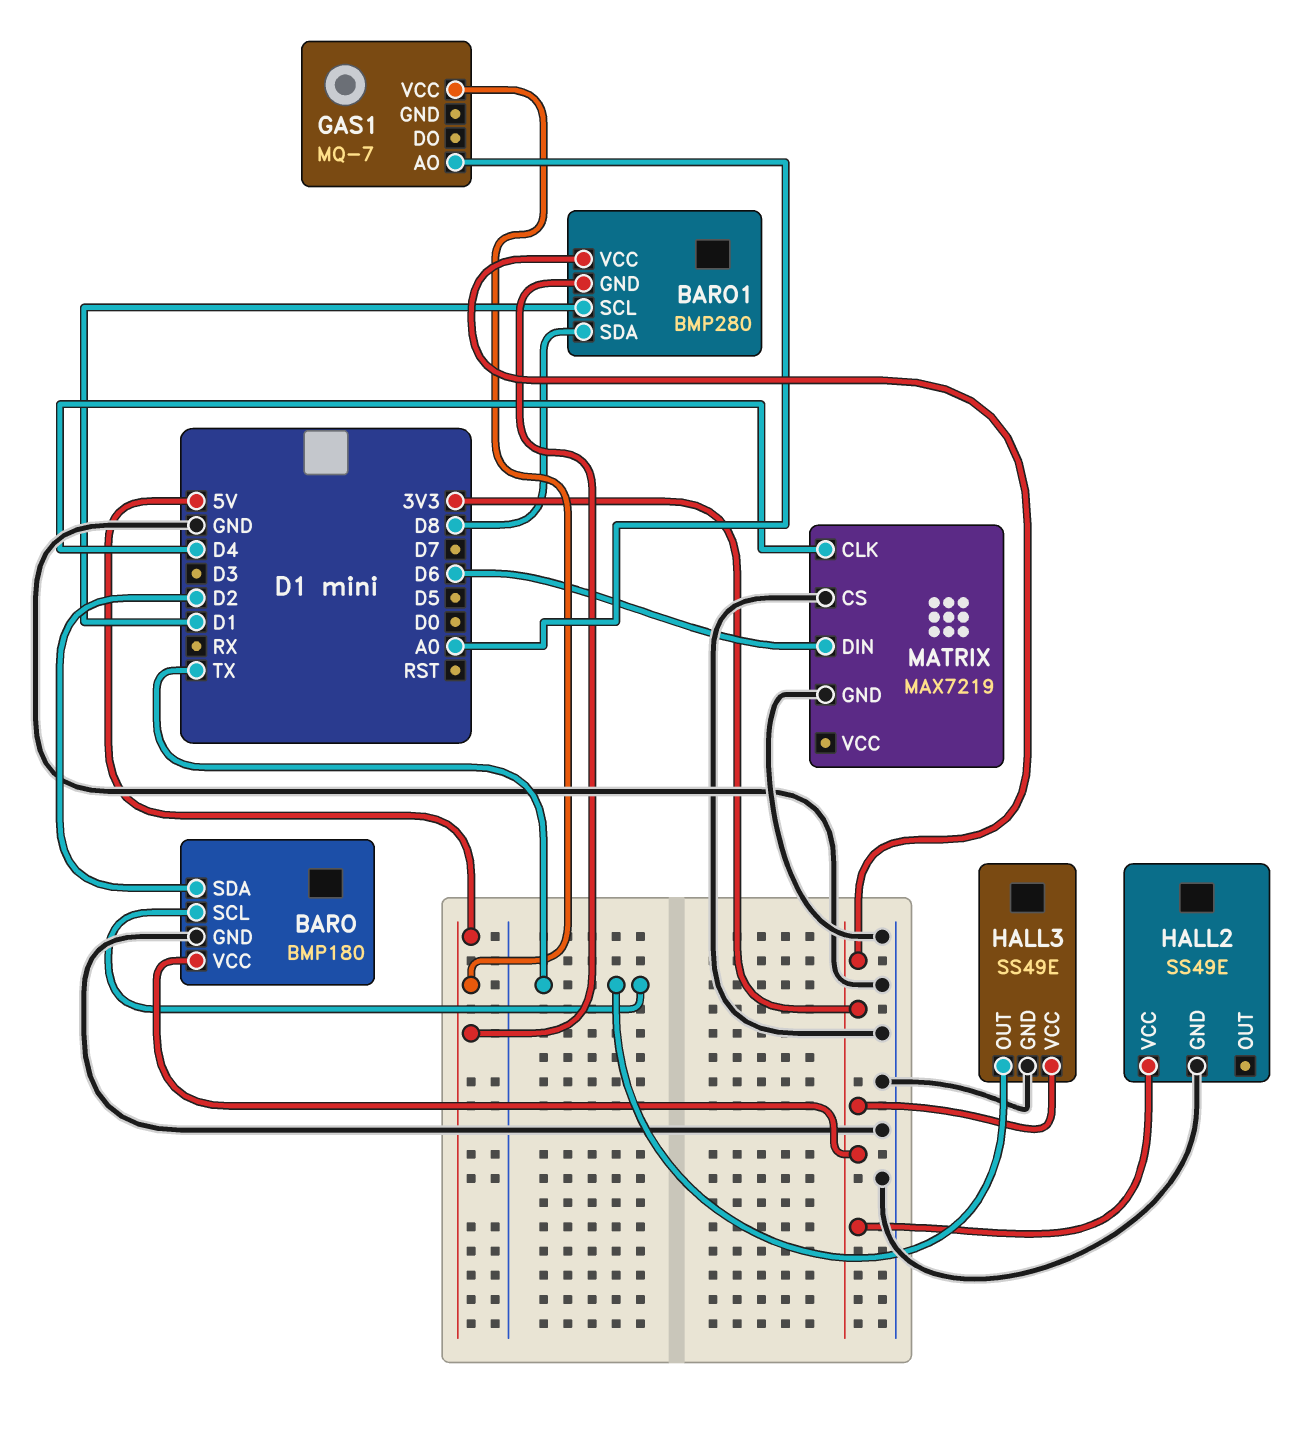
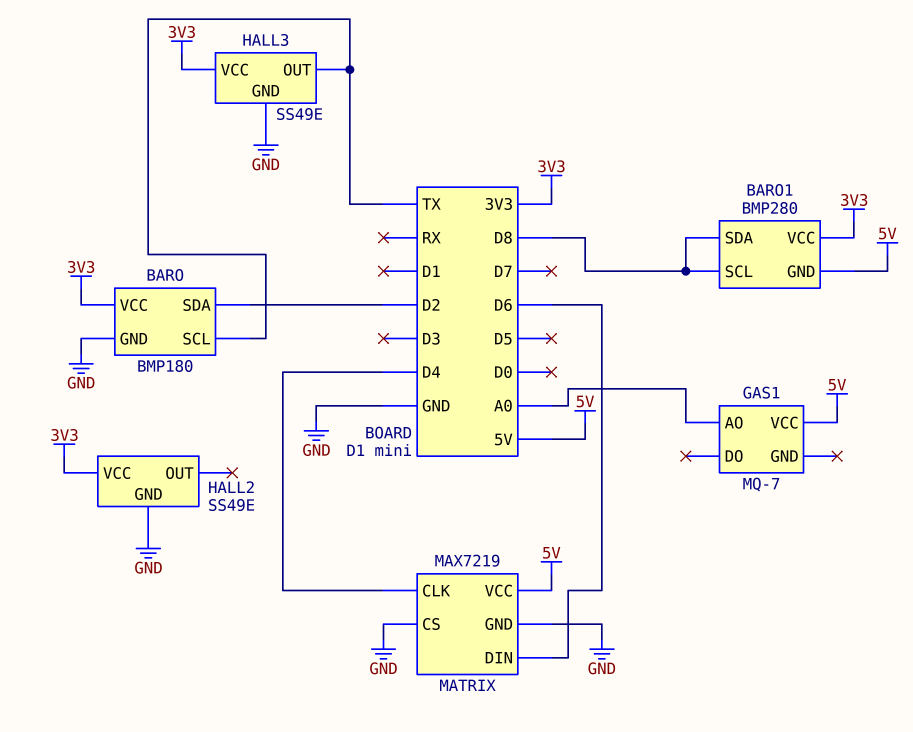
BARO1 pin SCL: D1 -> D8
MATRIX pin VCC: none -> 5V

